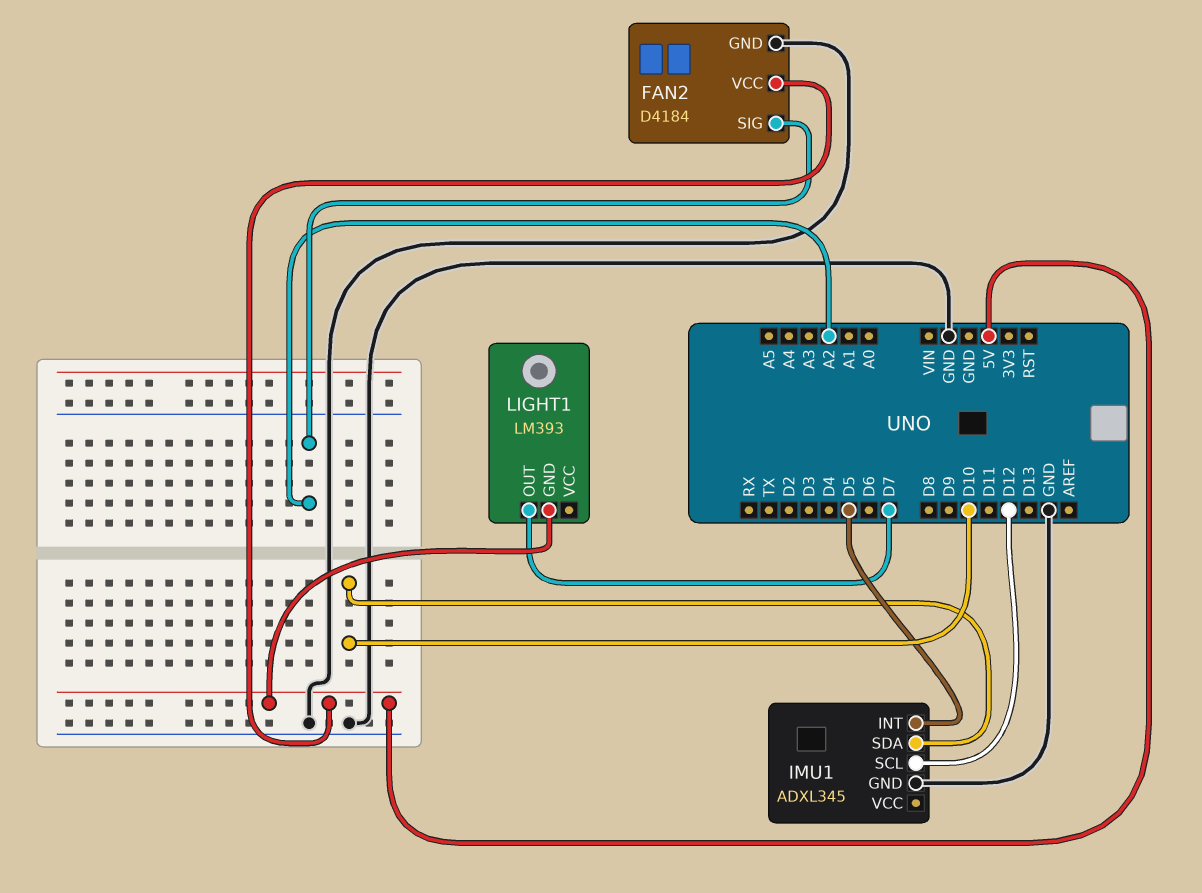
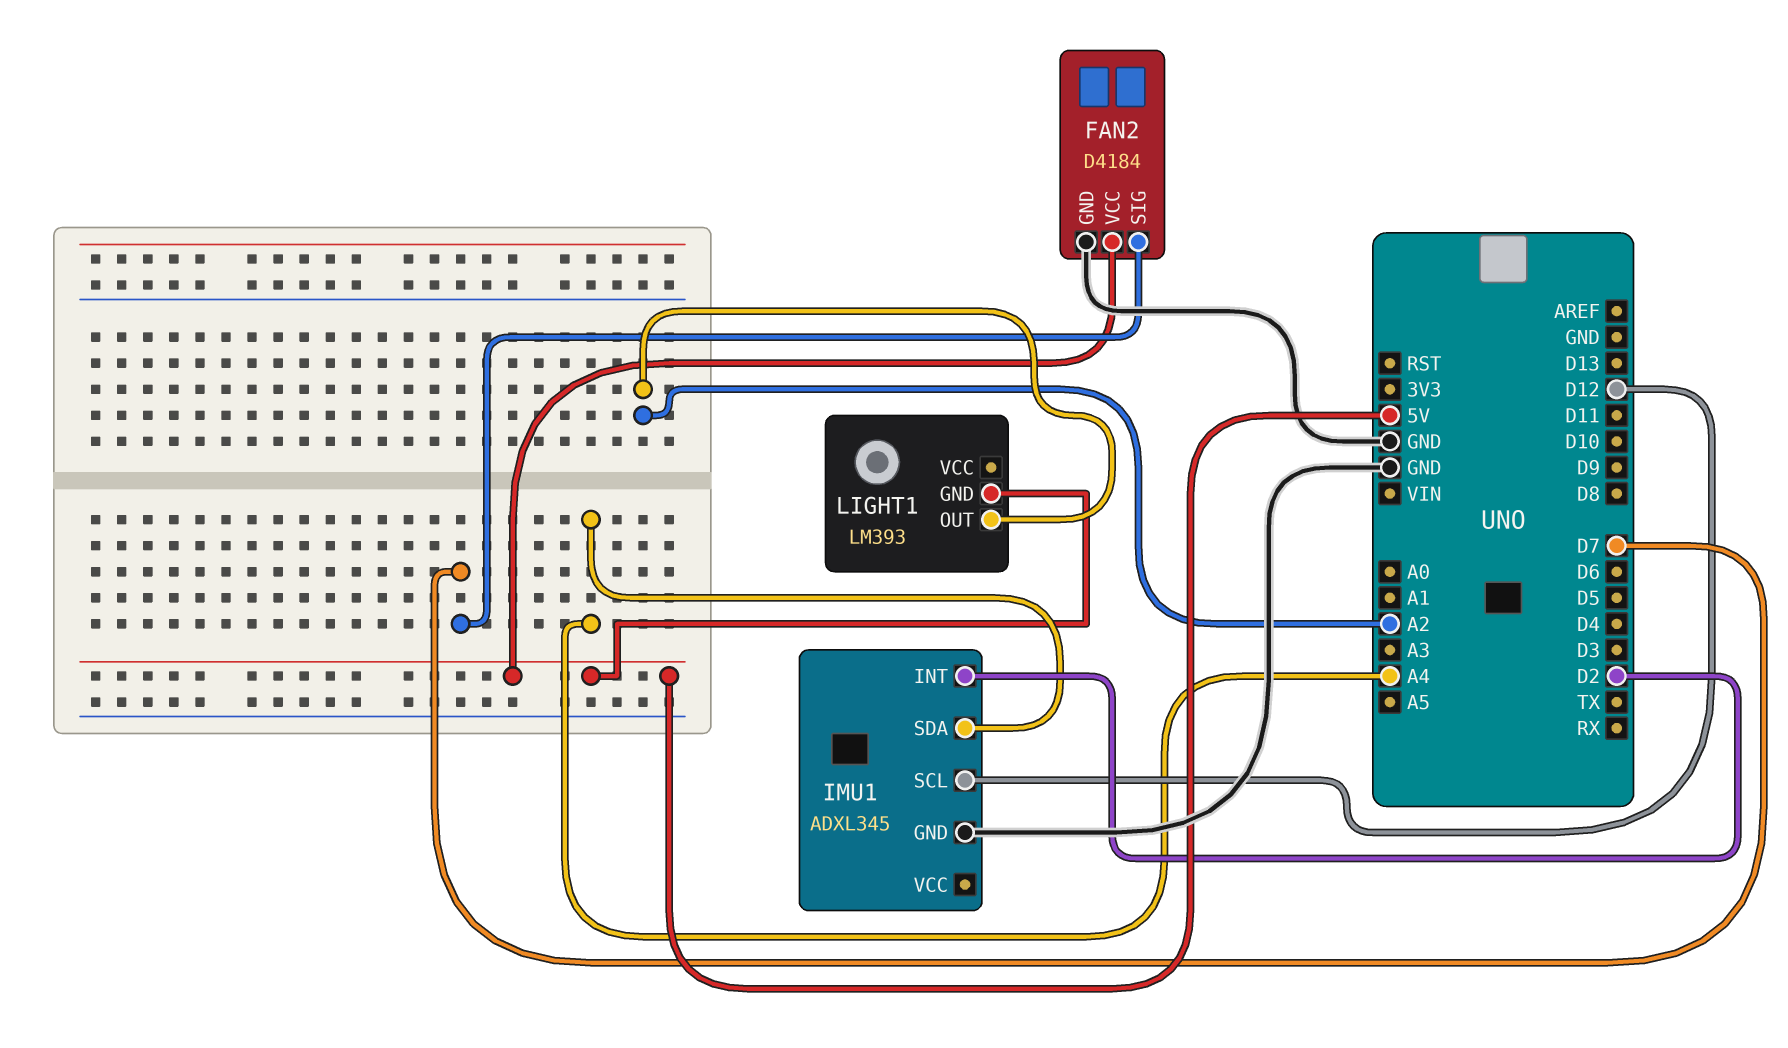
FAN2 pin SIG: A2 -> D7
IMU1 pin INT: D5 -> D2
IMU1 pin SDA: D10 -> A4
LIGHT1 pin OUT: D7 -> A2

